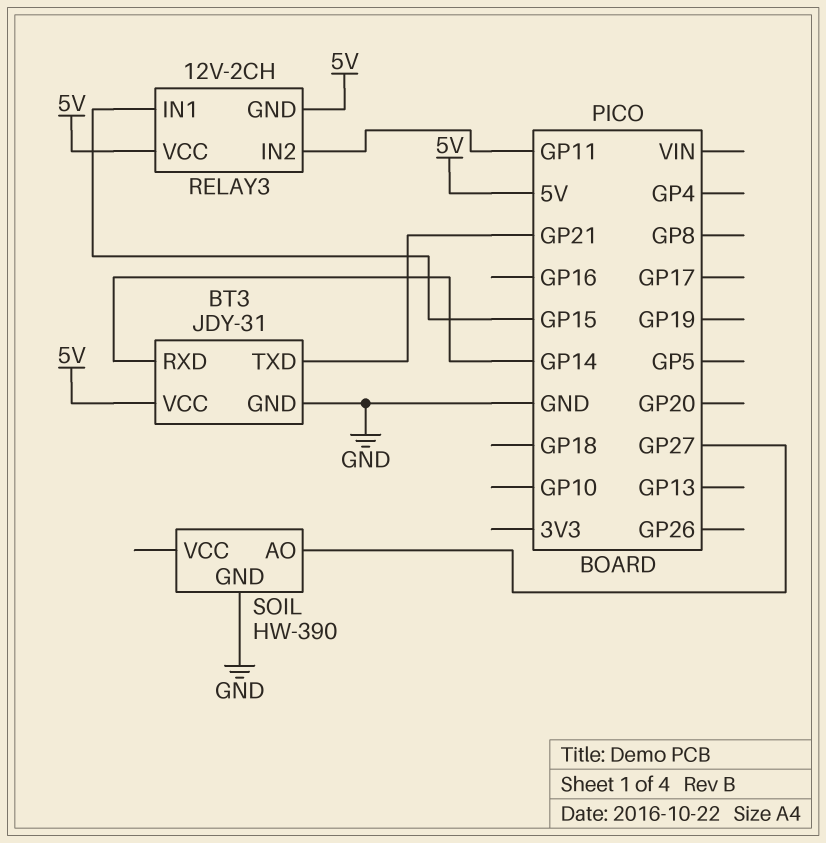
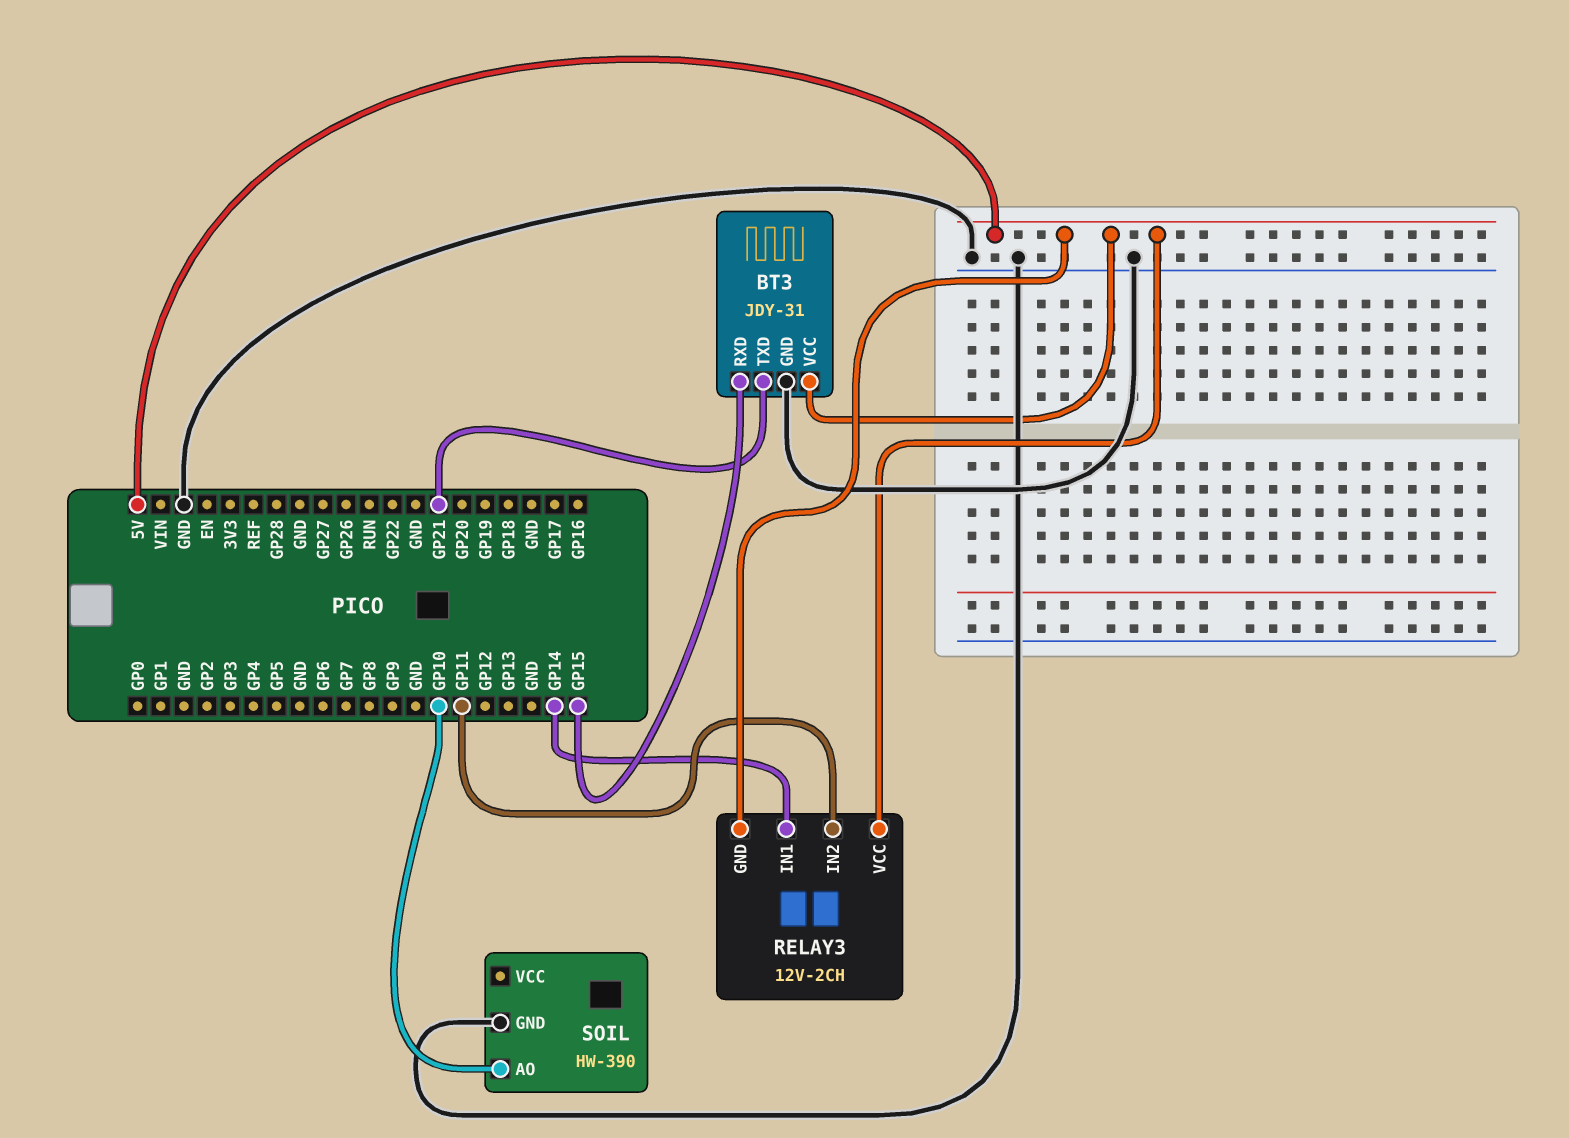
BT3 pin RXD: GP14 -> GP15
RELAY3 pin IN1: GP15 -> GP14
SOIL pin AO: GP27 -> GP10

